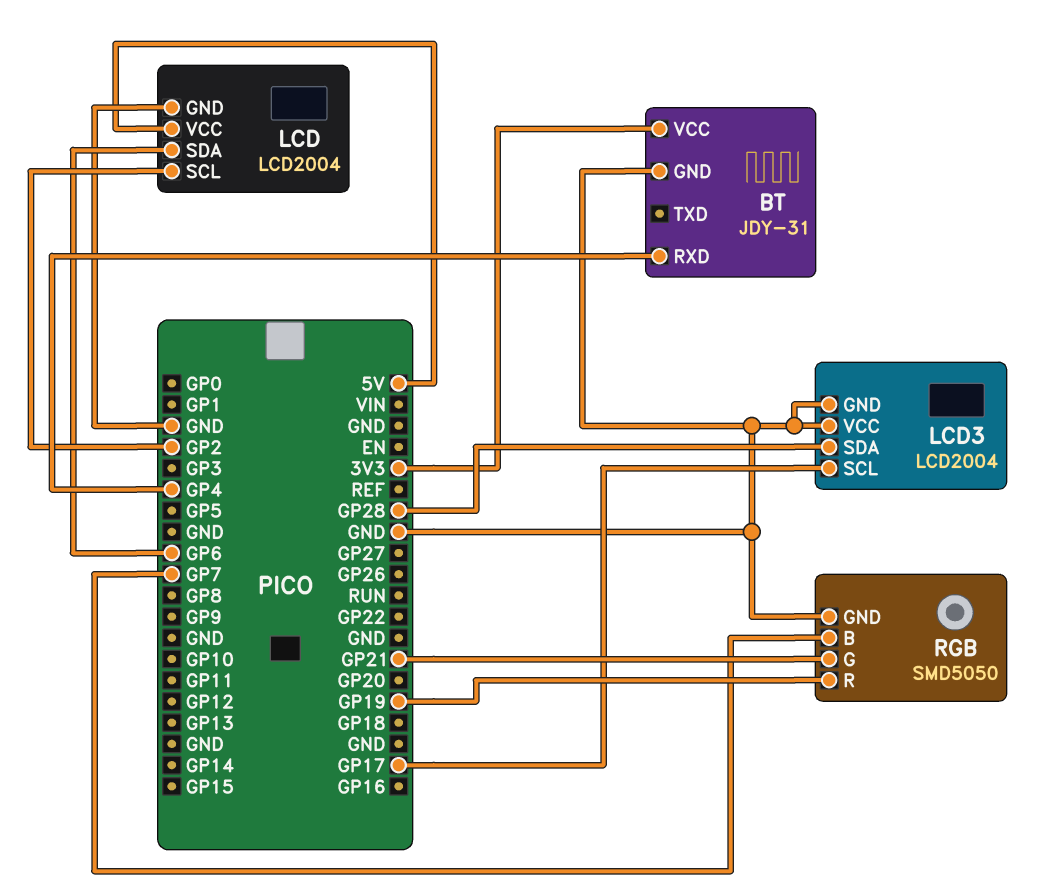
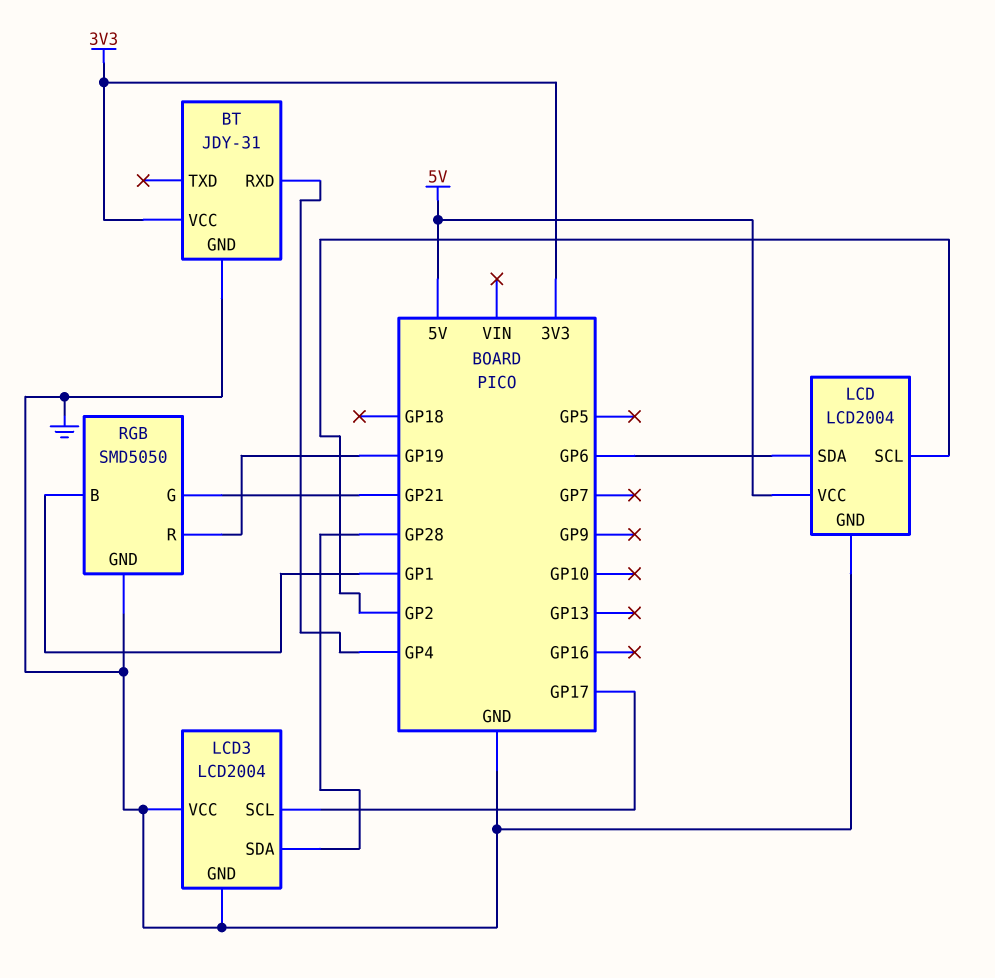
RGB pin B: GP7 -> GP1

